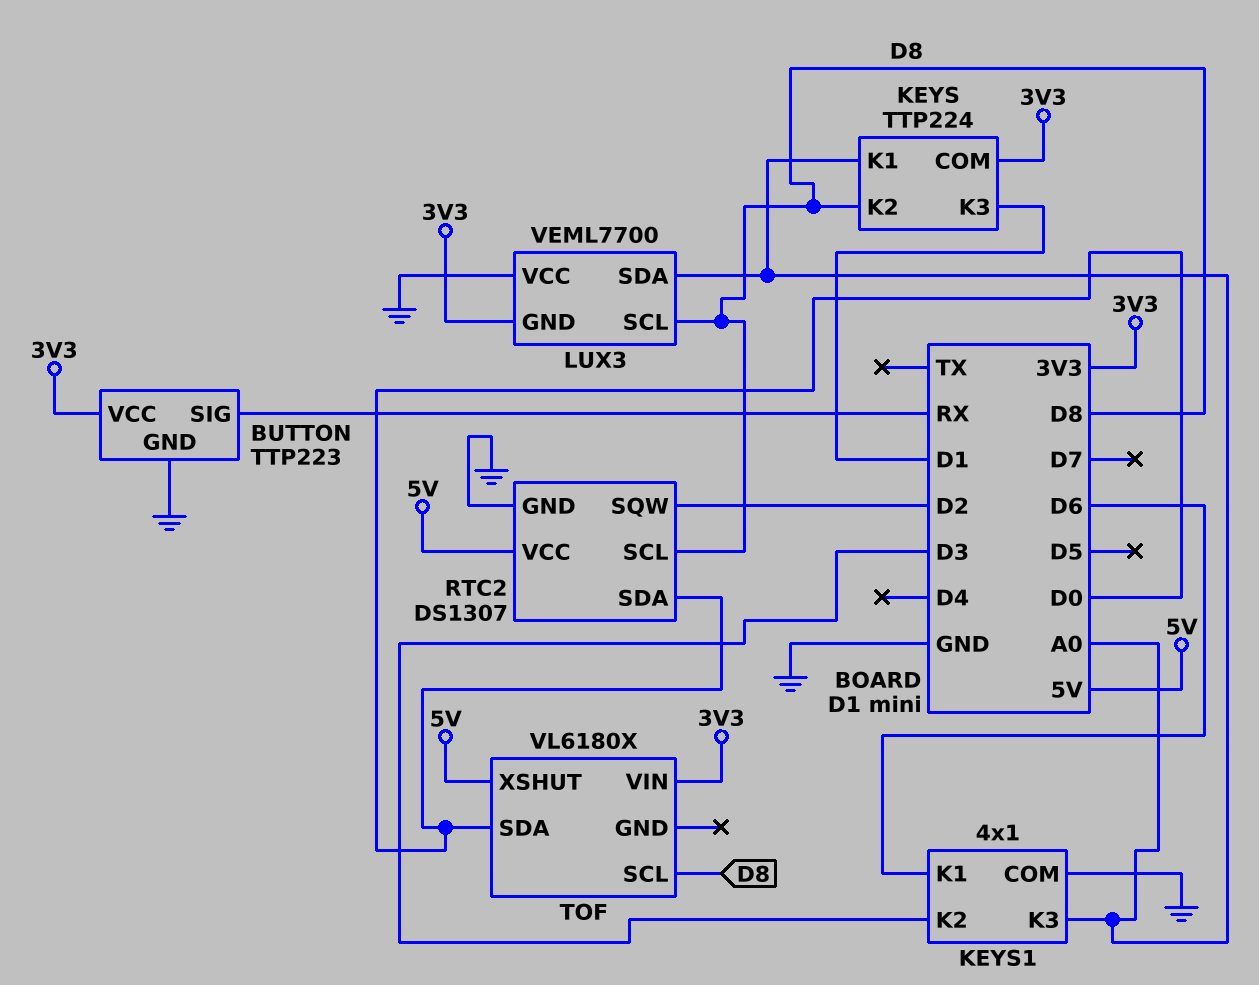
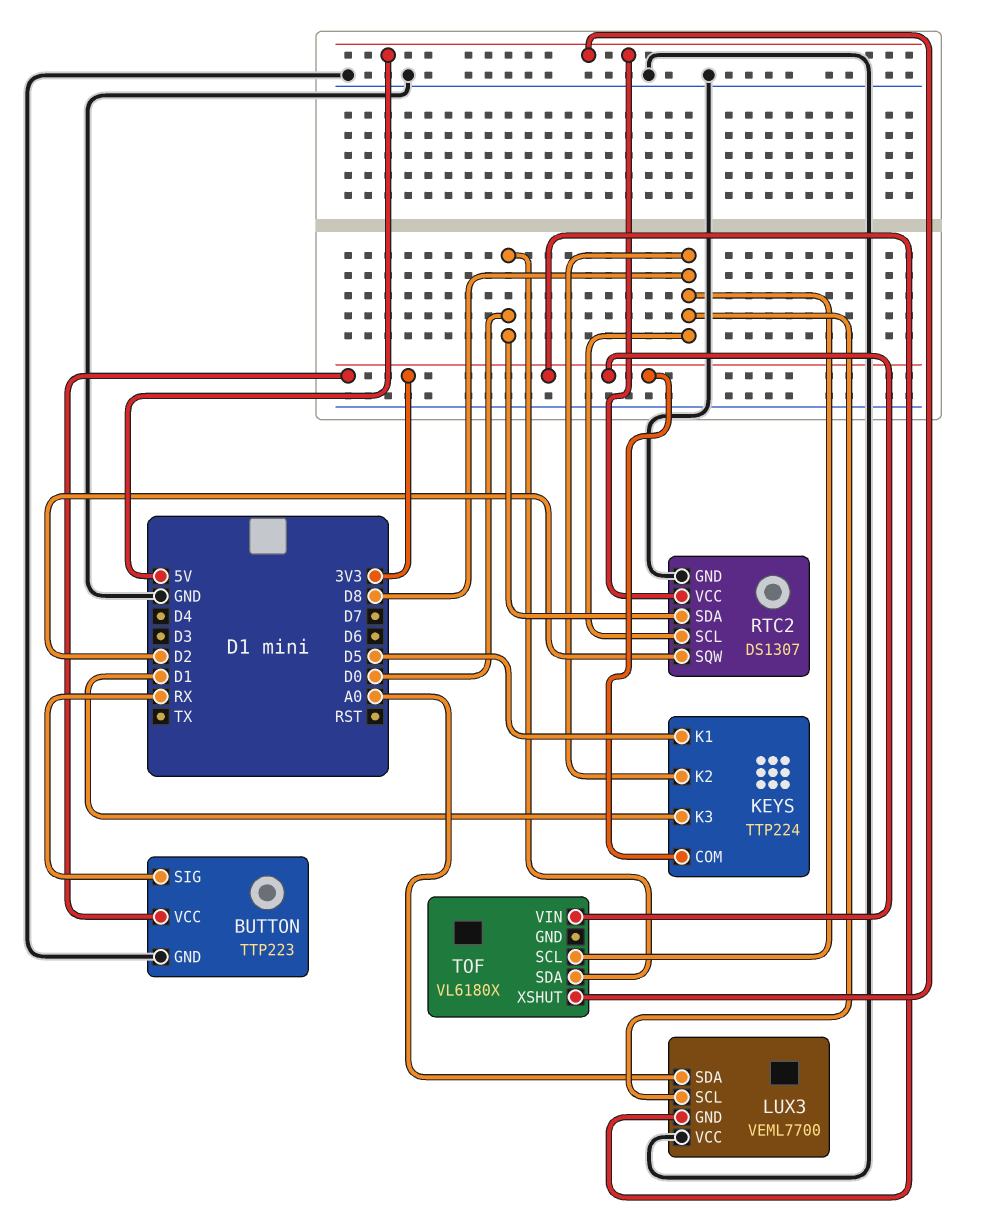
KEYS pin K1: A0 -> D5
KEYS1: 4x1 -> none
KEYS1 pin COM: GND -> none
KEYS1 pin K1: D6 -> none
KEYS1 pin K2: D3 -> none
KEYS1 pin K3: A0 -> none

